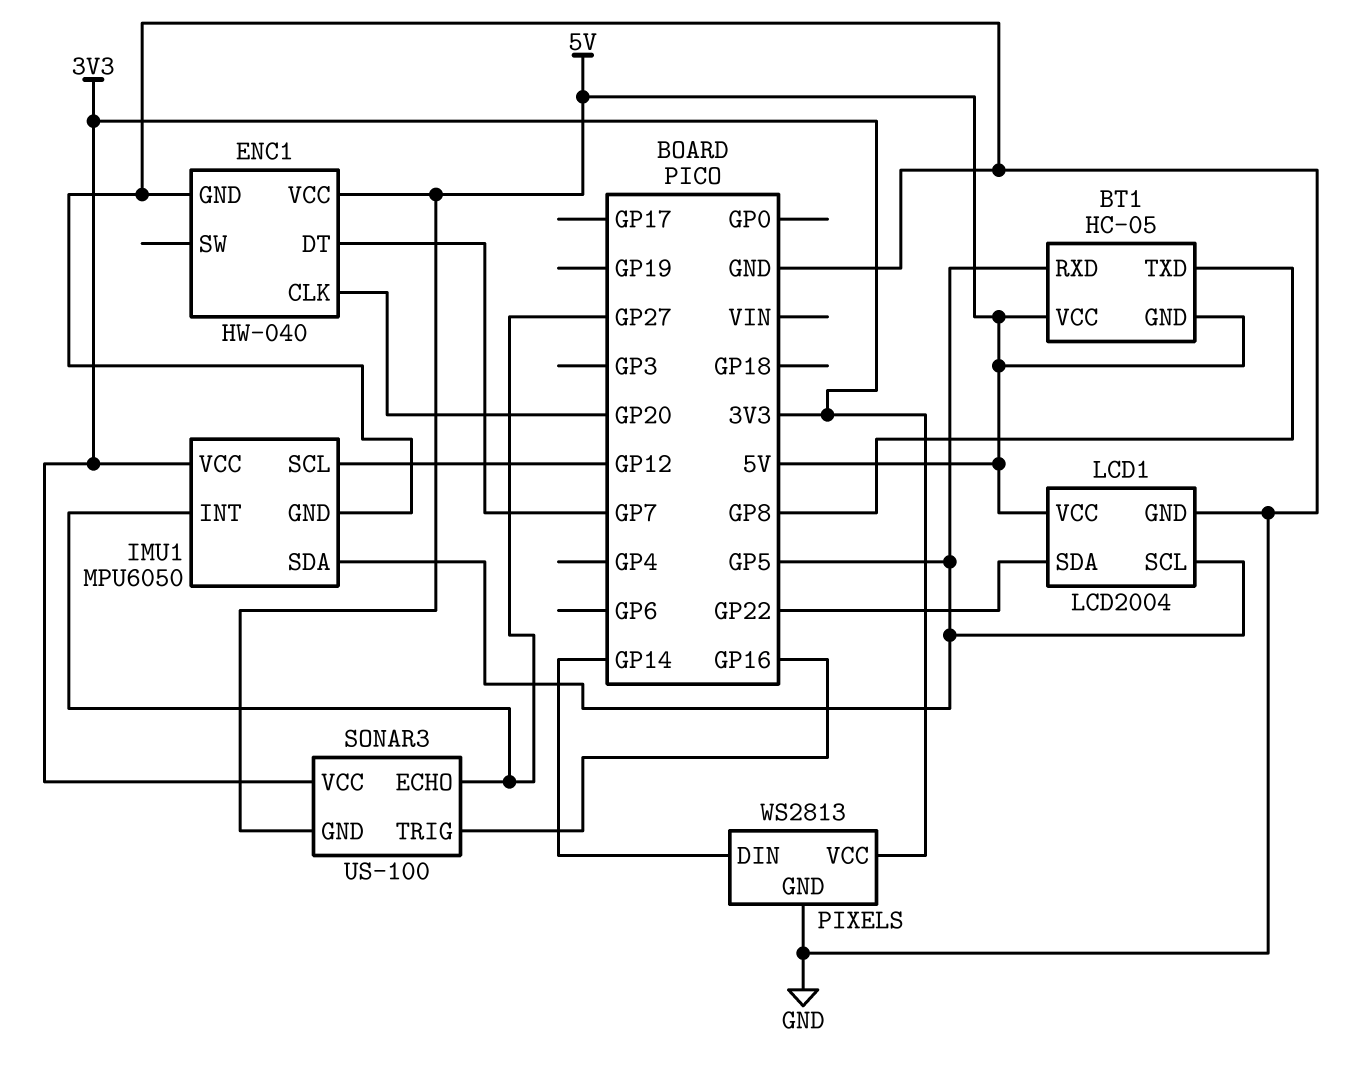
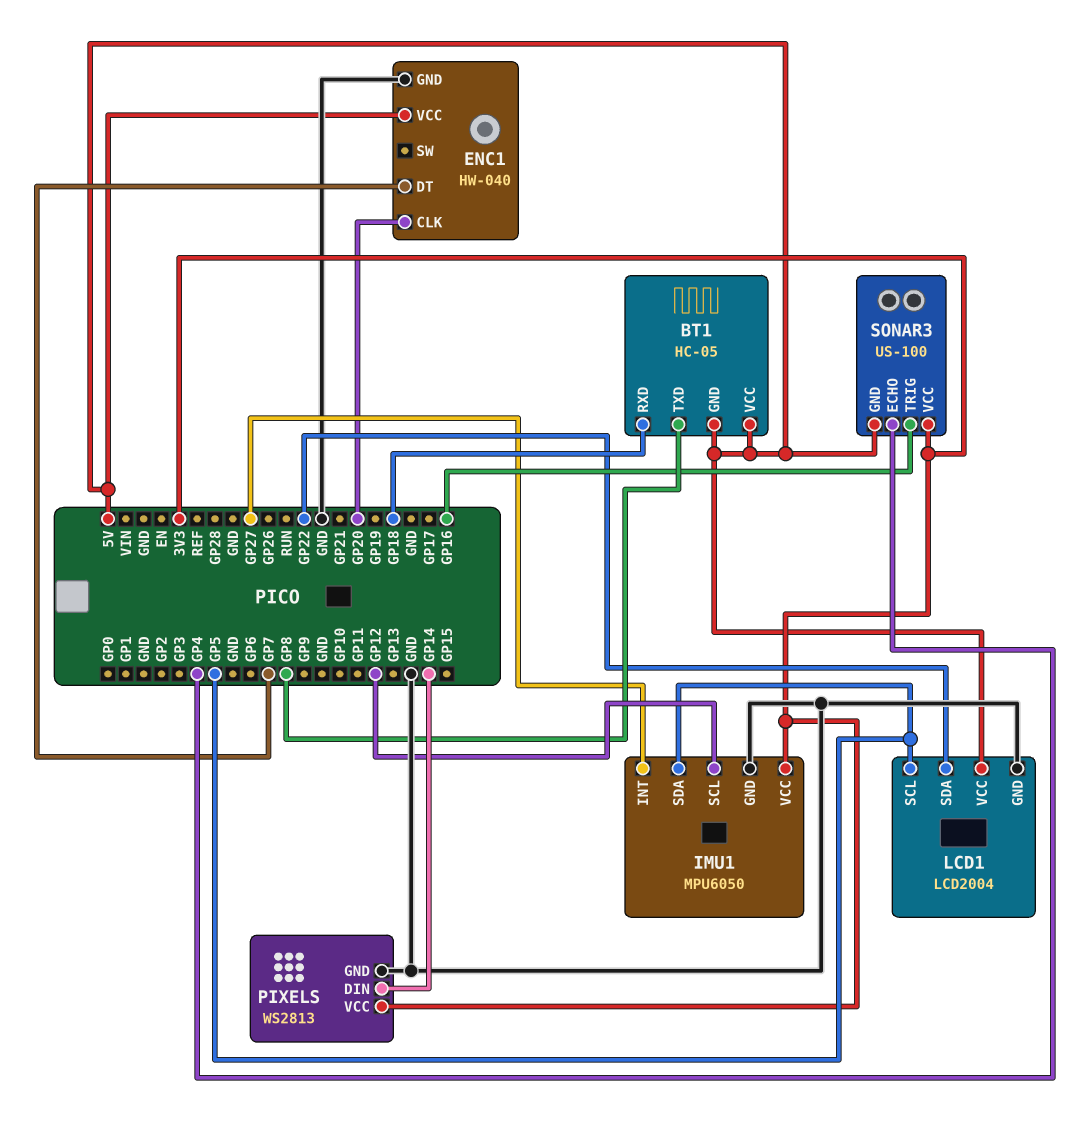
BT1 pin RXD: GP5 -> GP18
SONAR3 pin ECHO: GP27 -> GP4

